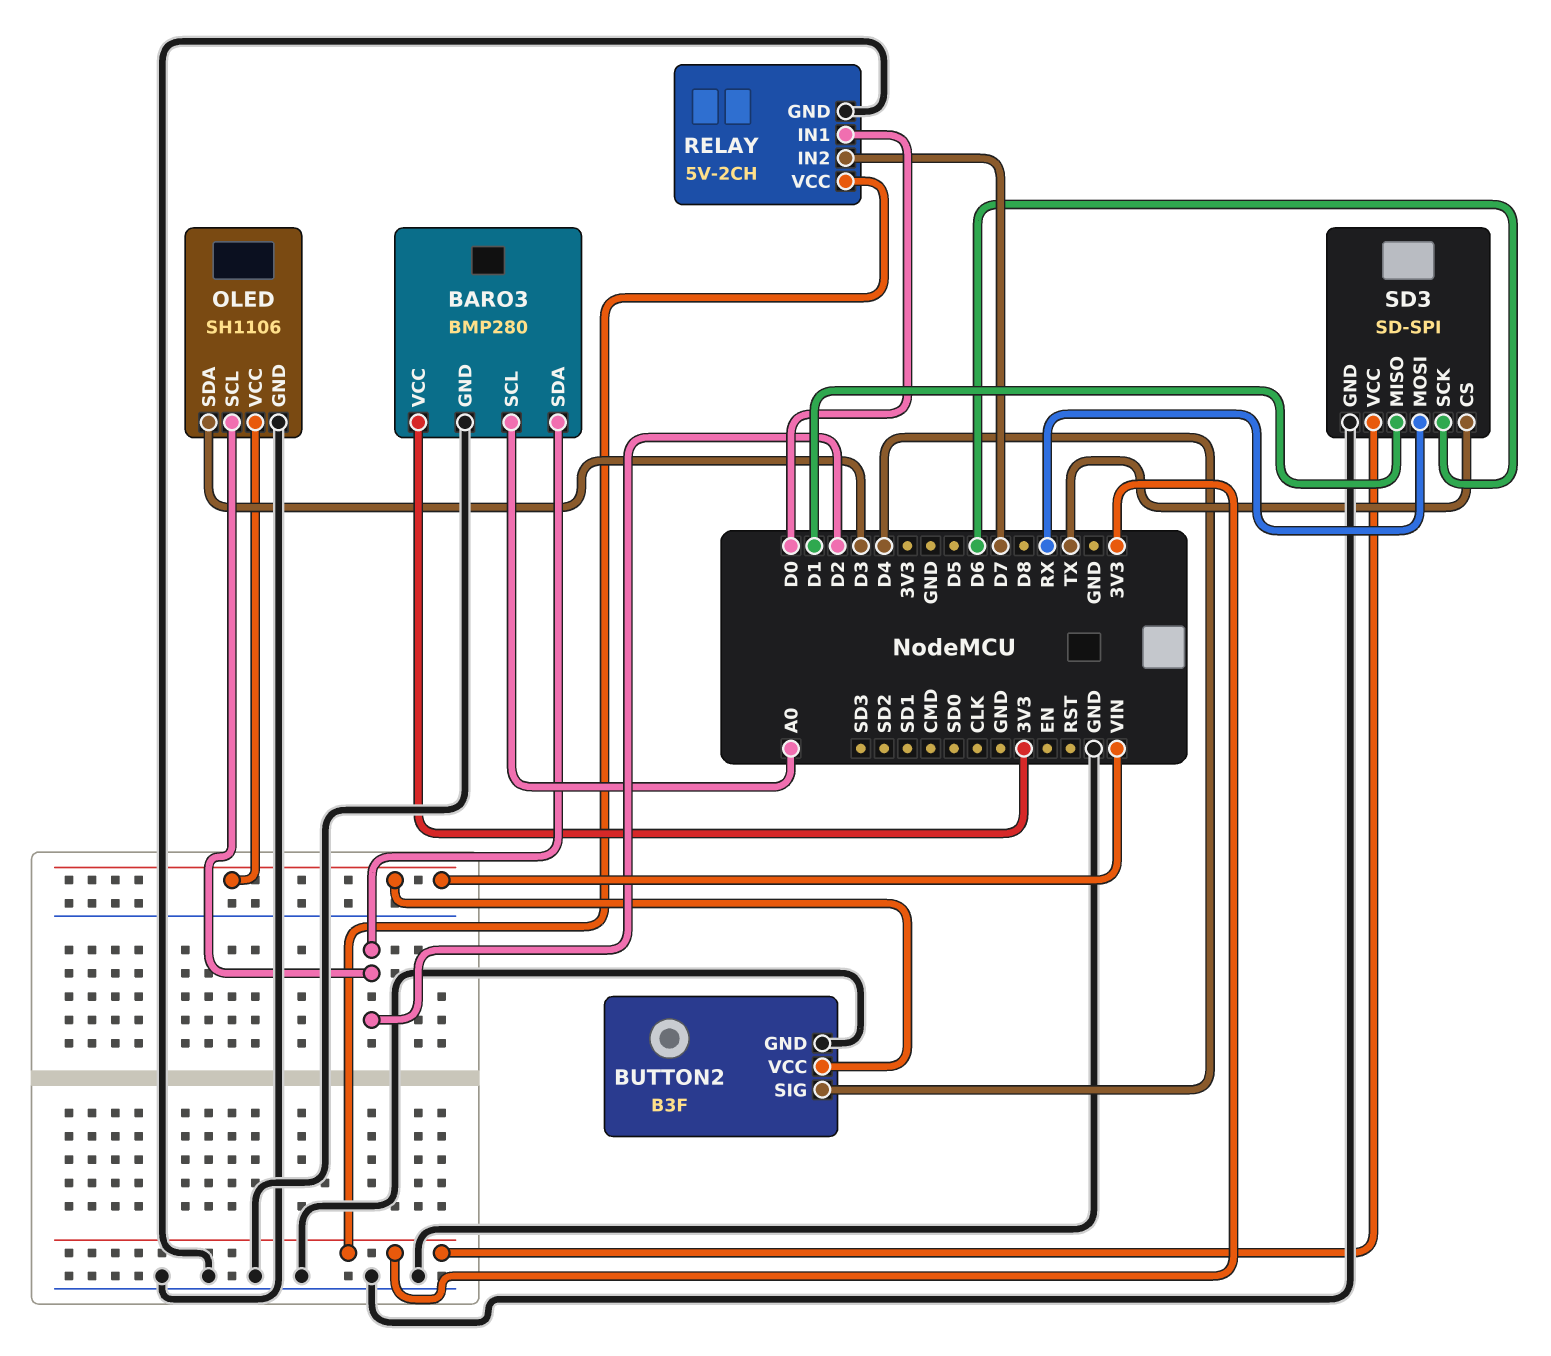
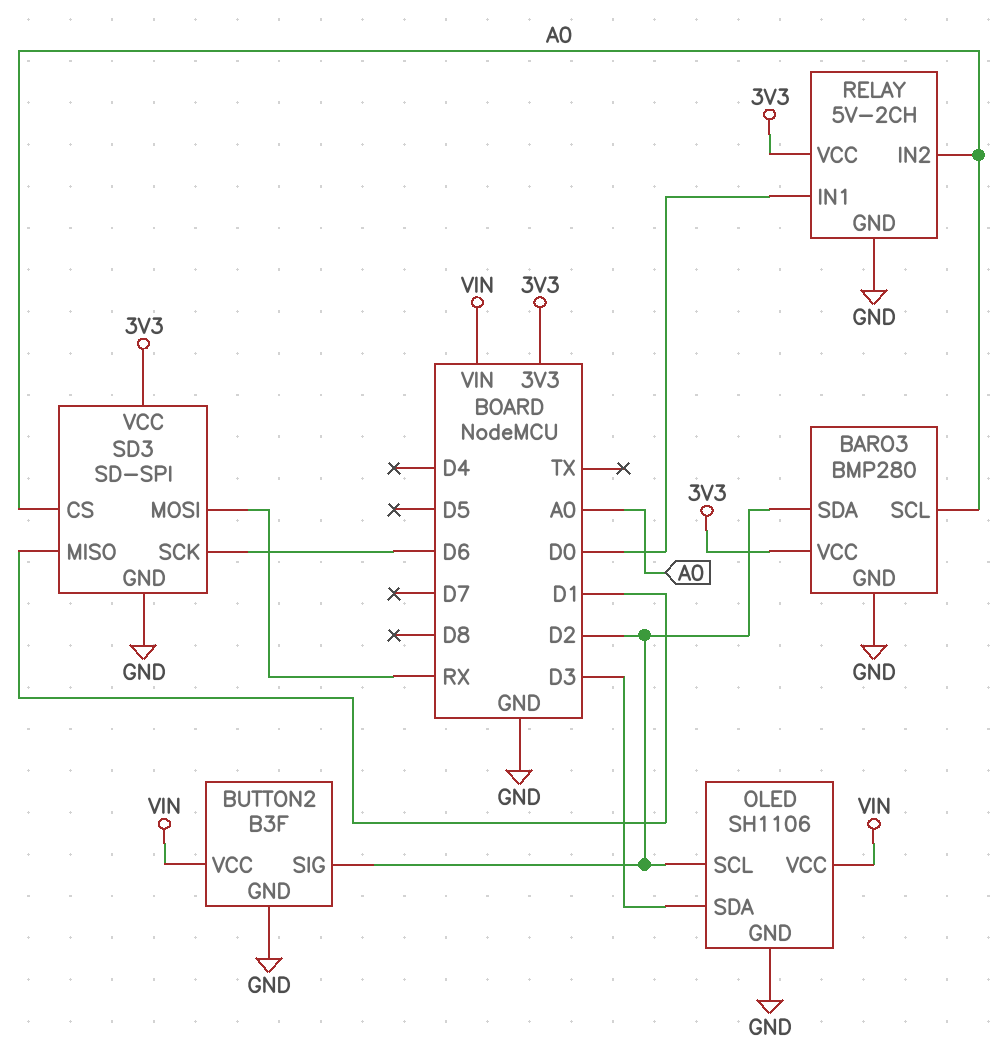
BUTTON2 pin SIG: D4 -> D2
RELAY pin IN2: D7 -> A0
SD3 pin CS: TX -> A0

